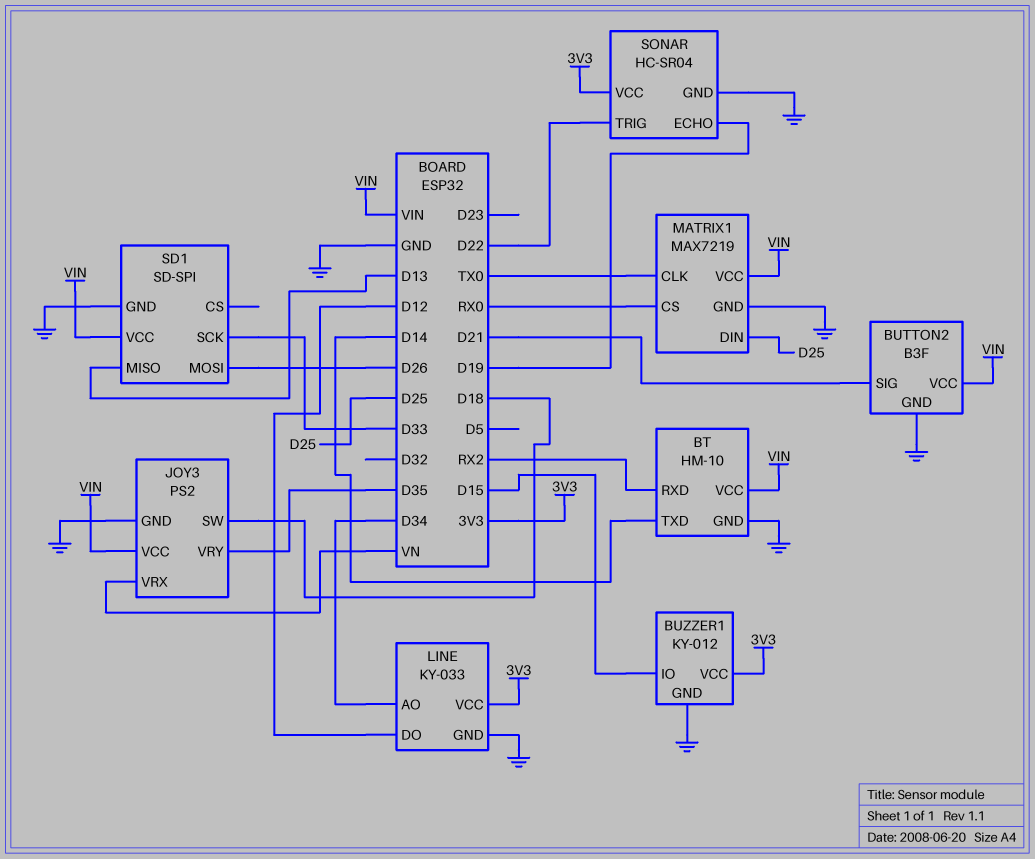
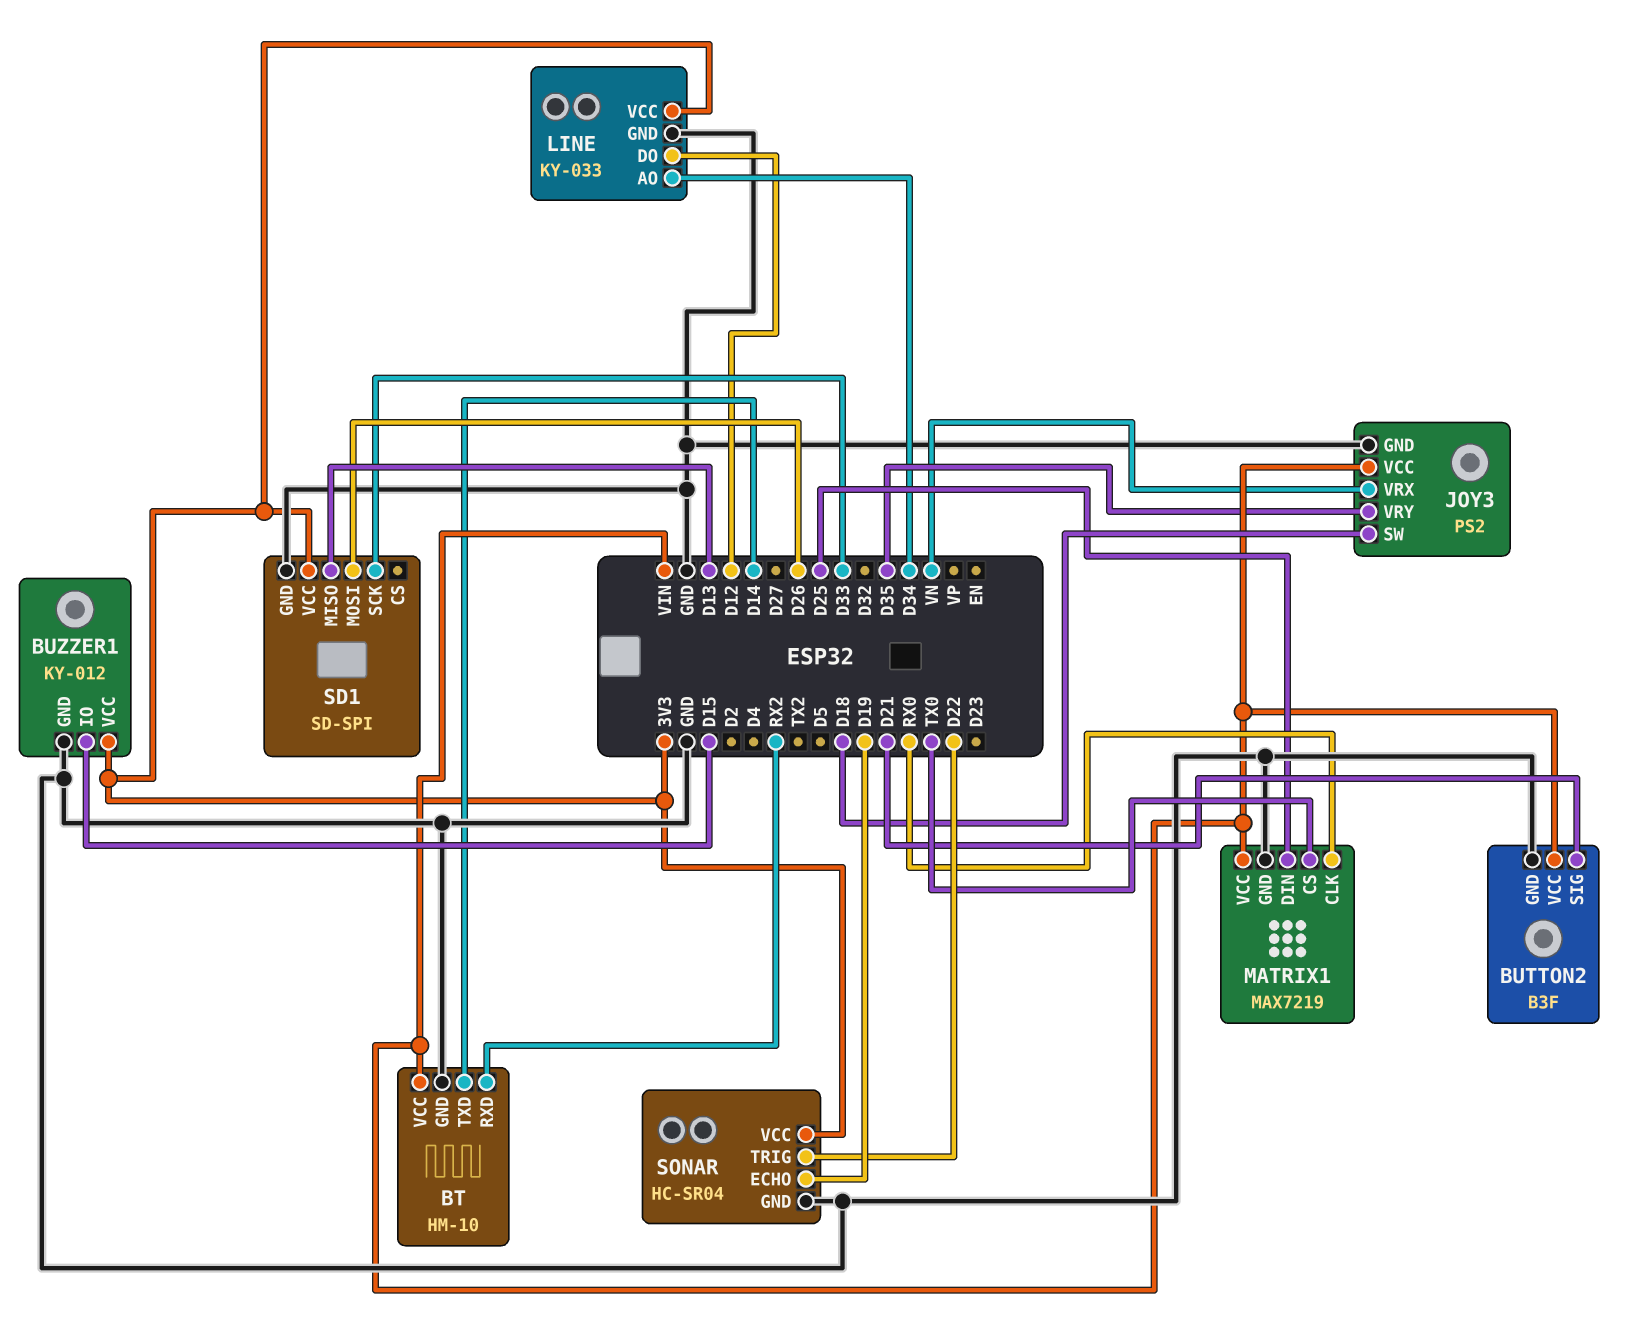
MATRIX1 pin CLK: TX0 -> RX0
MATRIX1 pin CS: RX0 -> TX0
SD1 pin VCC: VIN -> 3V3

